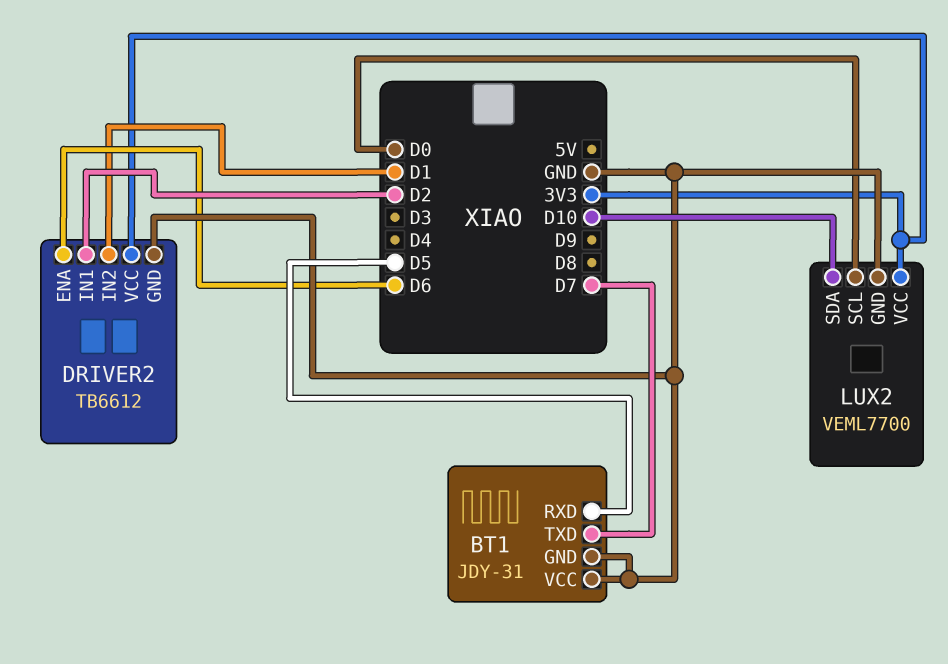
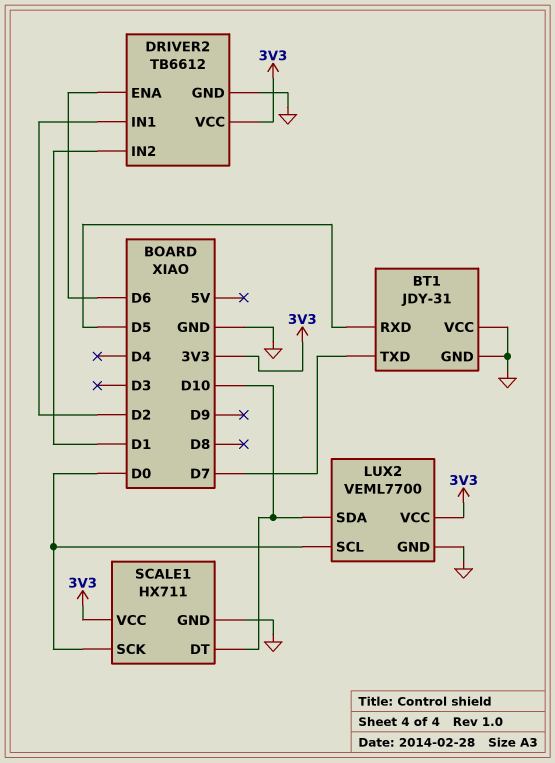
SCALE1: none -> HX711
SCALE1 pin DT: none -> D10
SCALE1 pin GND: none -> GND
SCALE1 pin SCK: none -> D0
SCALE1 pin VCC: none -> 3V3

